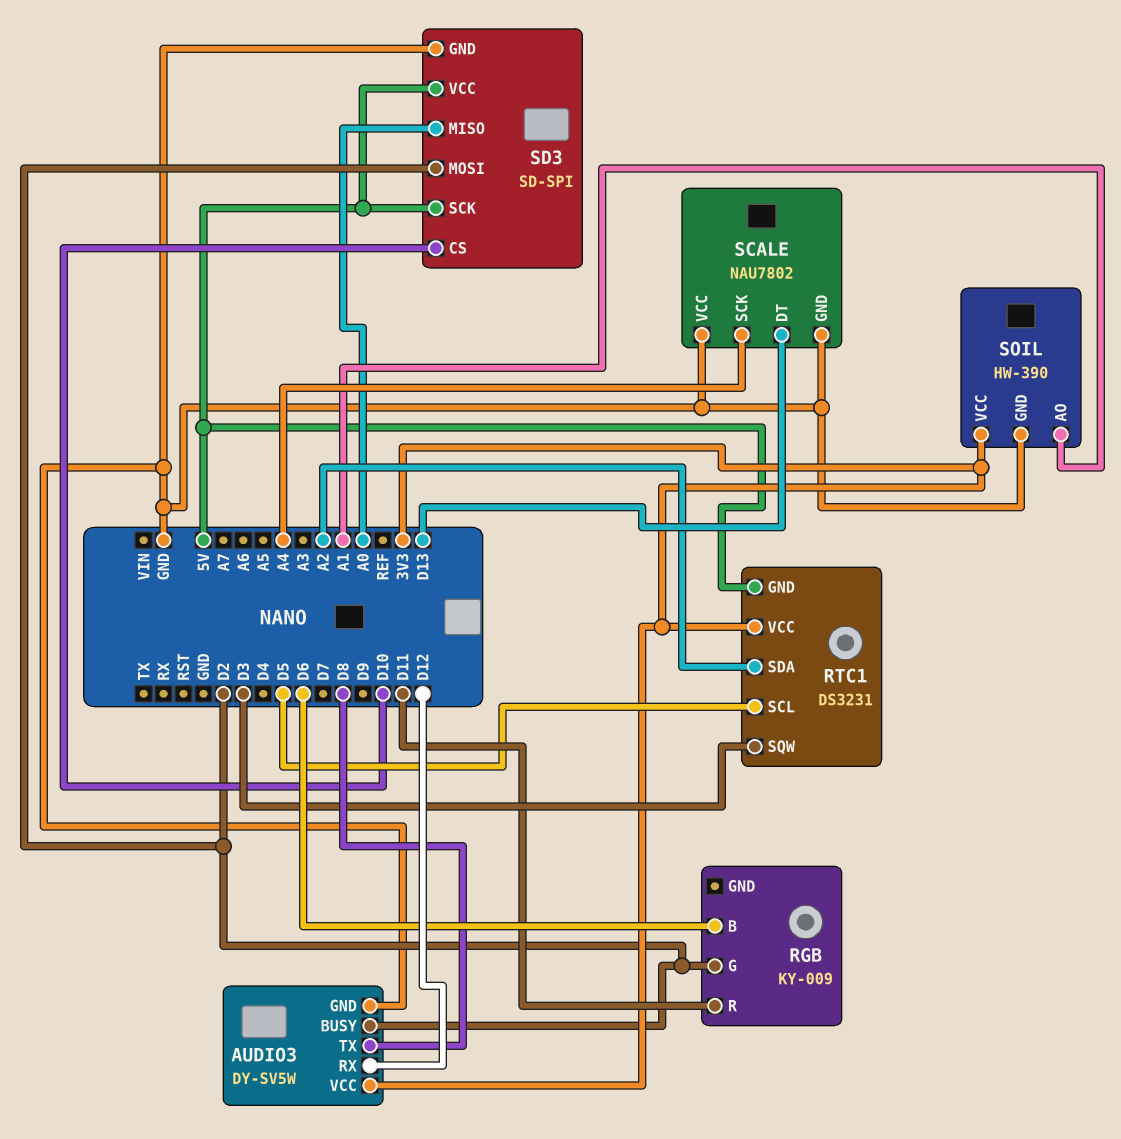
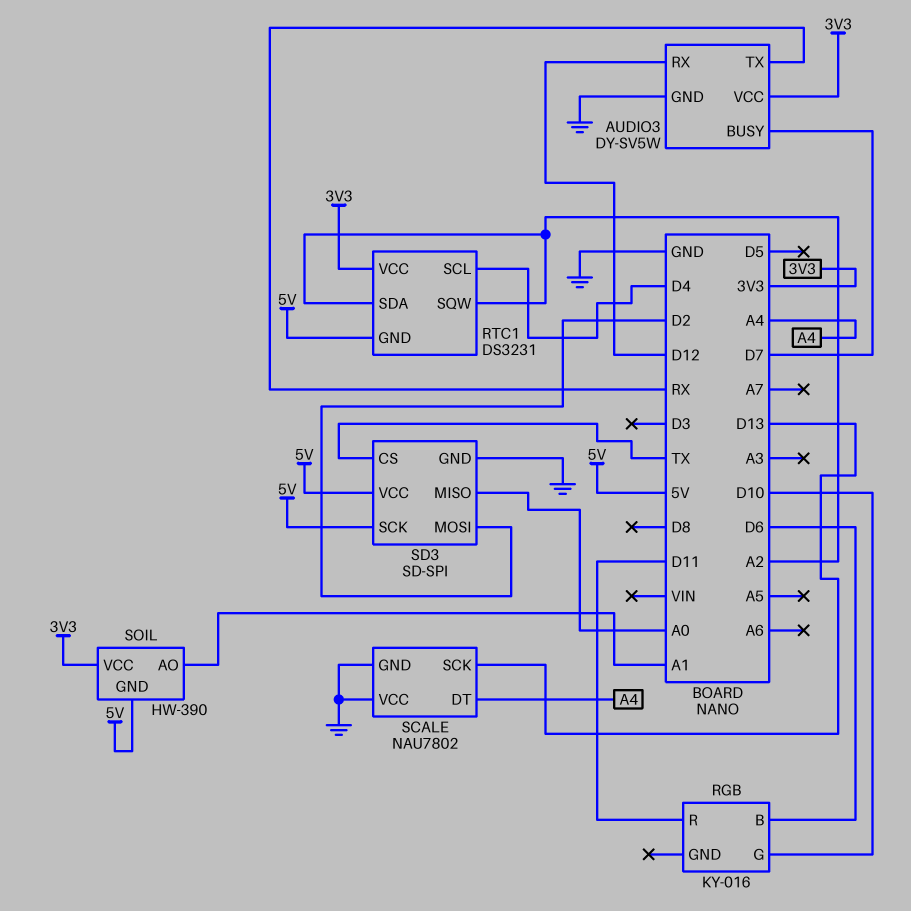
AUDIO3 pin BUSY: D2 -> D7
AUDIO3 pin TX: D8 -> RX
RGB: KY-009 -> KY-016
RGB pin G: D2 -> D10
RTC1 pin SCL: D5 -> D4
RTC1 pin SQW: D3 -> A2
SCALE pin DT: D13 -> A4
SCALE pin SCK: A4 -> D13
SD3 pin CS: D10 -> TX
SOIL pin GND: GND -> 5V

